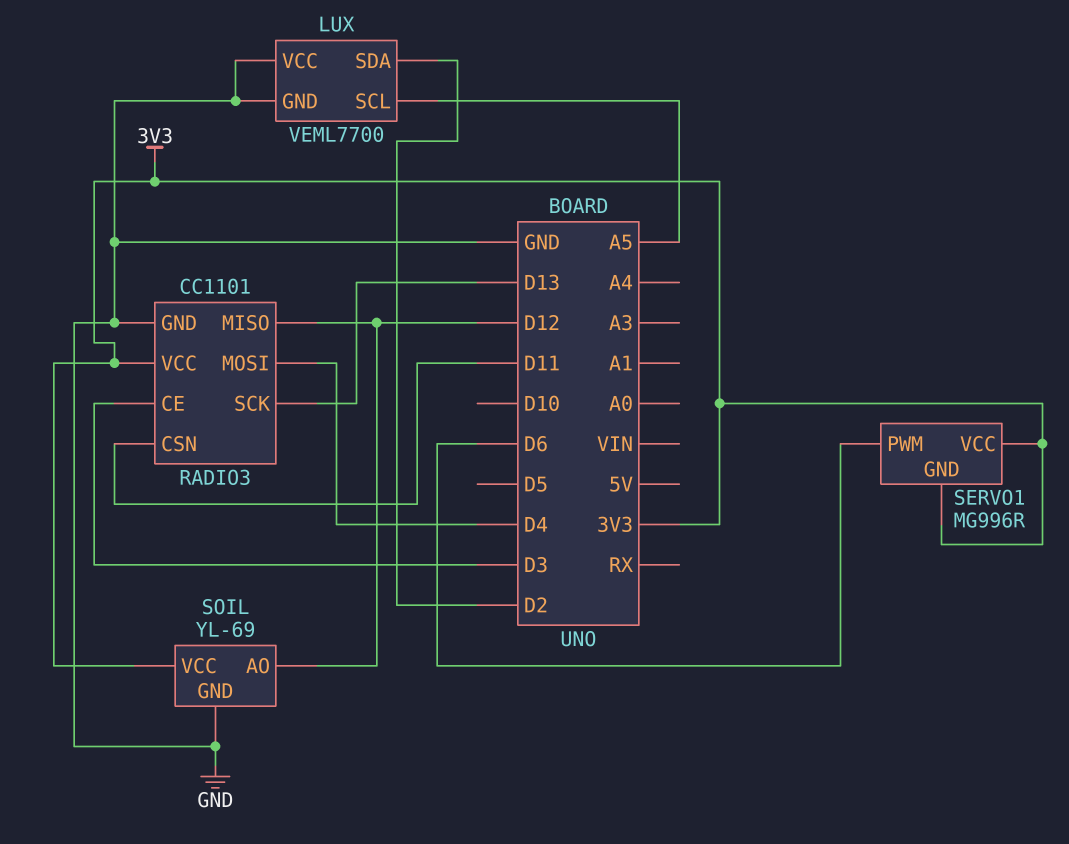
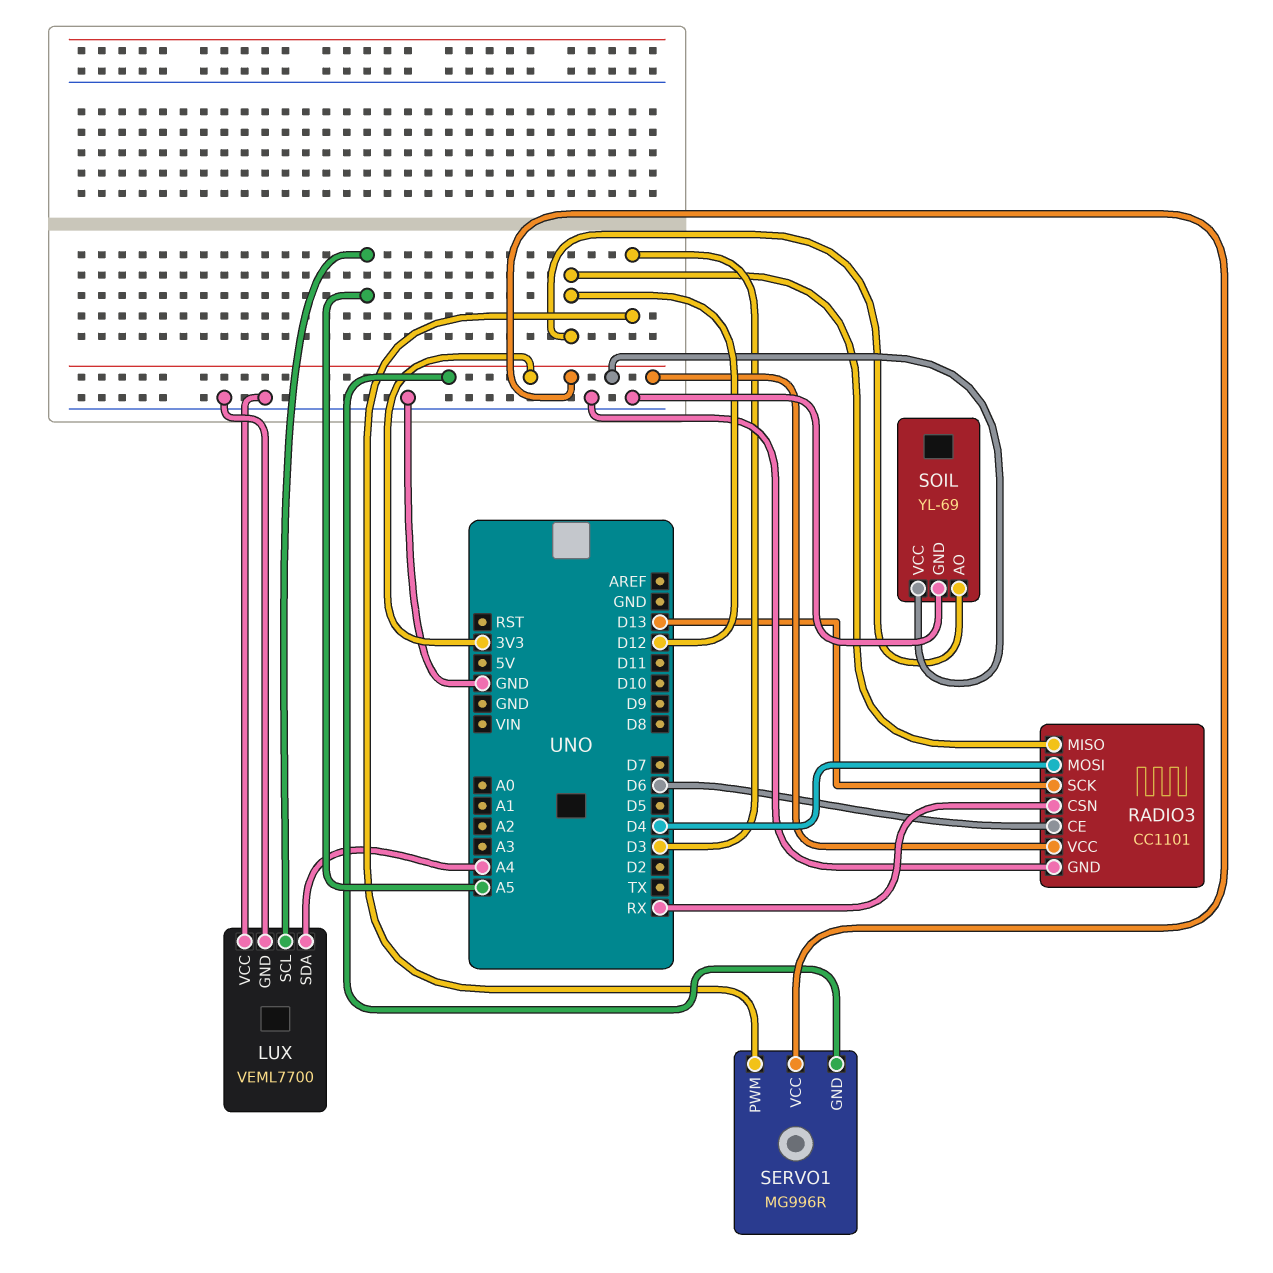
LUX pin SDA: D2 -> A4
RADIO3 pin CE: D3 -> D6
RADIO3 pin CSN: D11 -> RX
SERVO1 pin PWM: D6 -> D3

